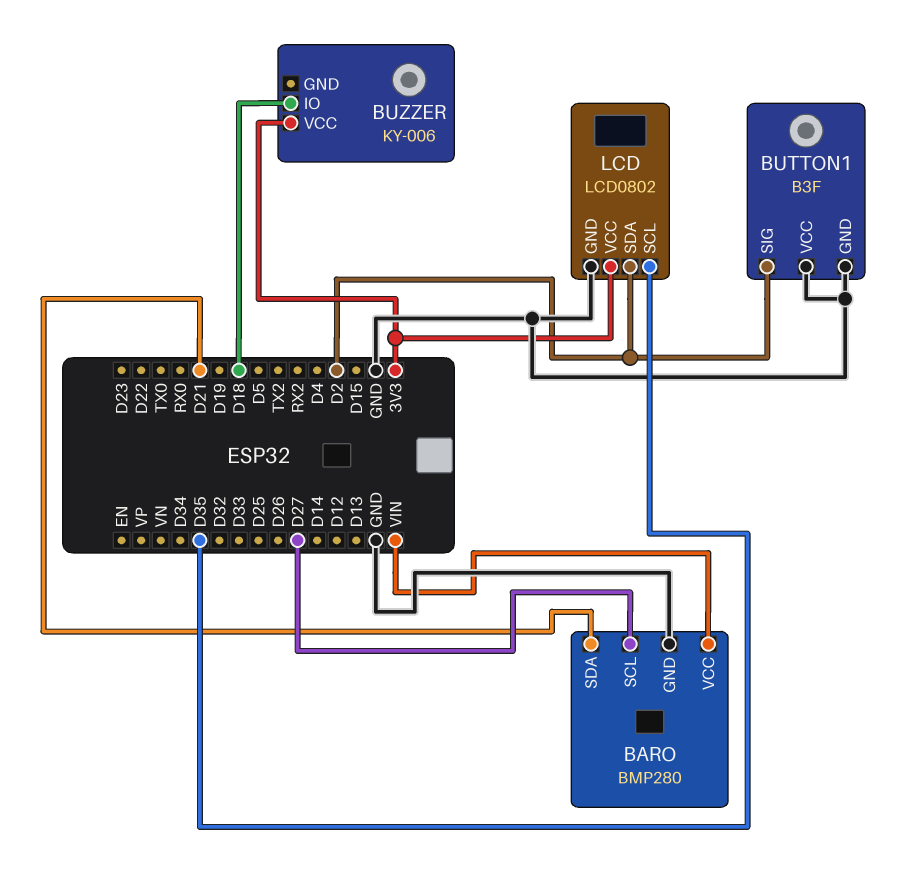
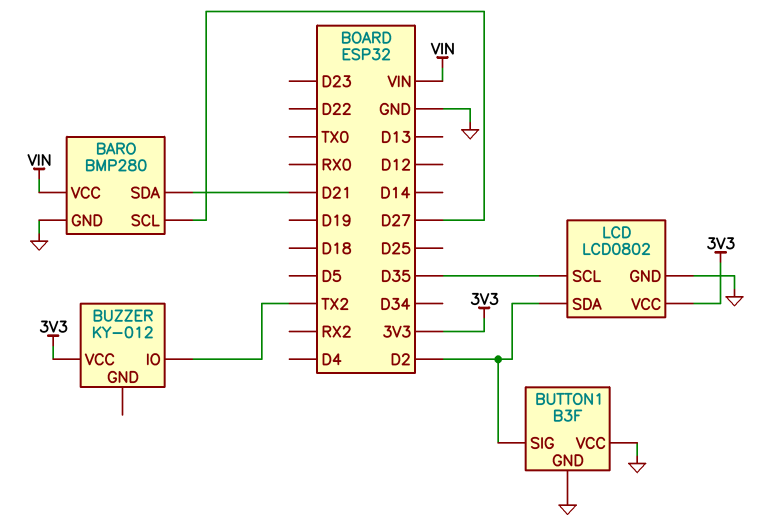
BUZZER: KY-006 -> KY-012
BUZZER pin IO: D18 -> TX2

